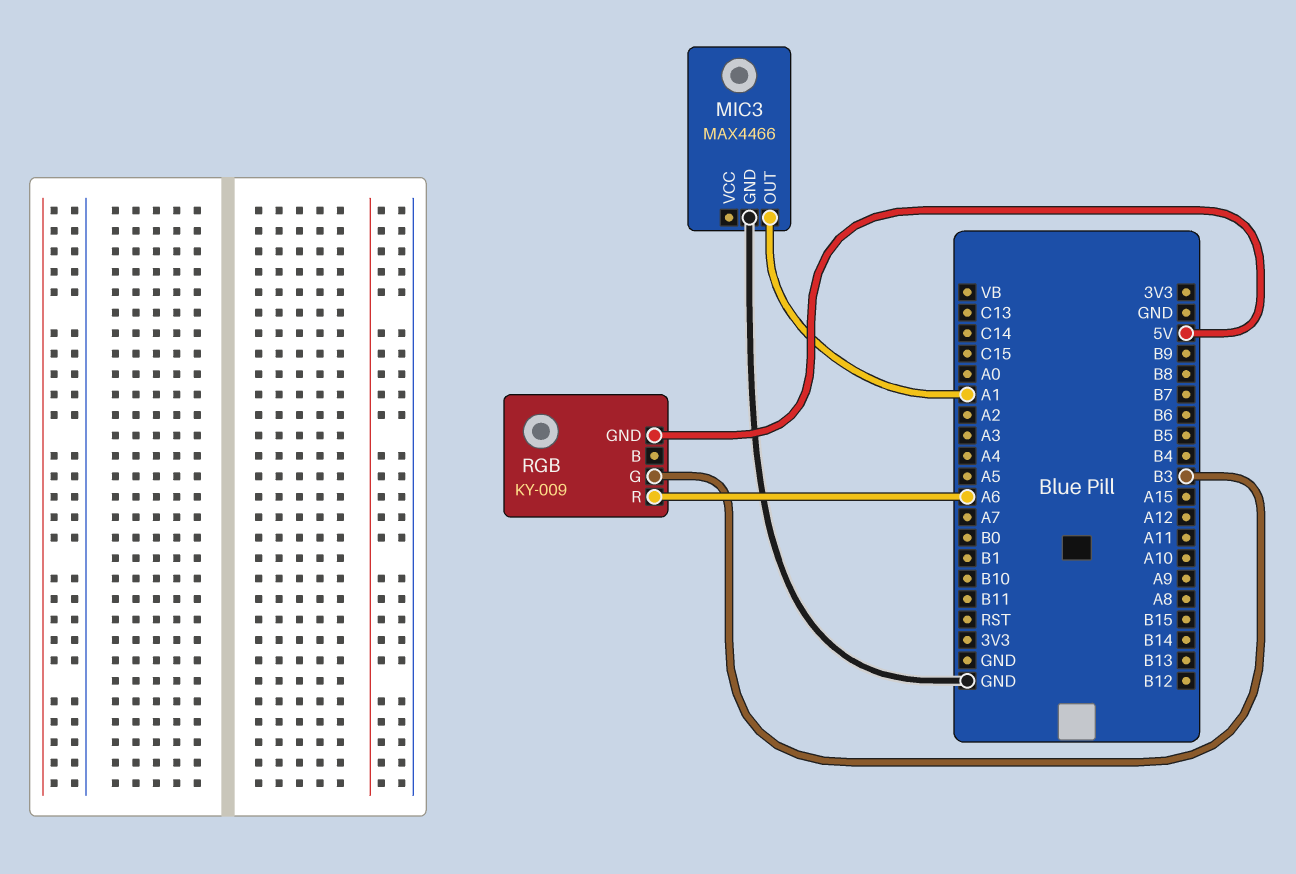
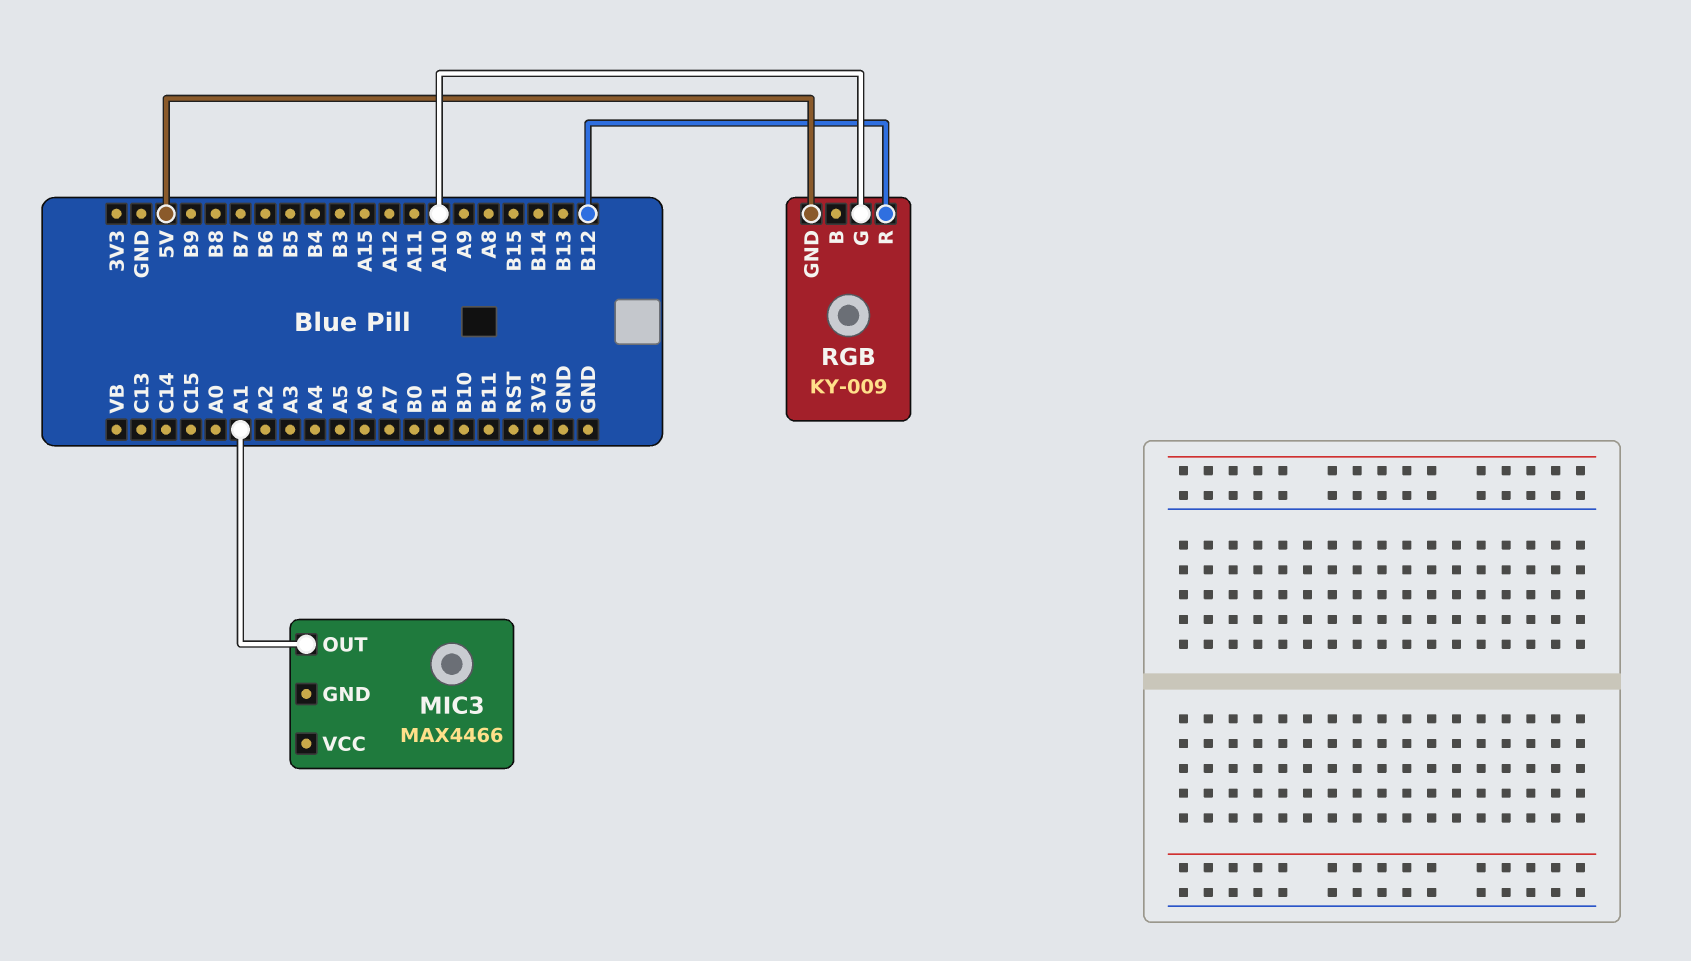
MIC3 pin GND: GND -> none
RGB pin G: B3 -> A10
RGB pin R: A6 -> B12

